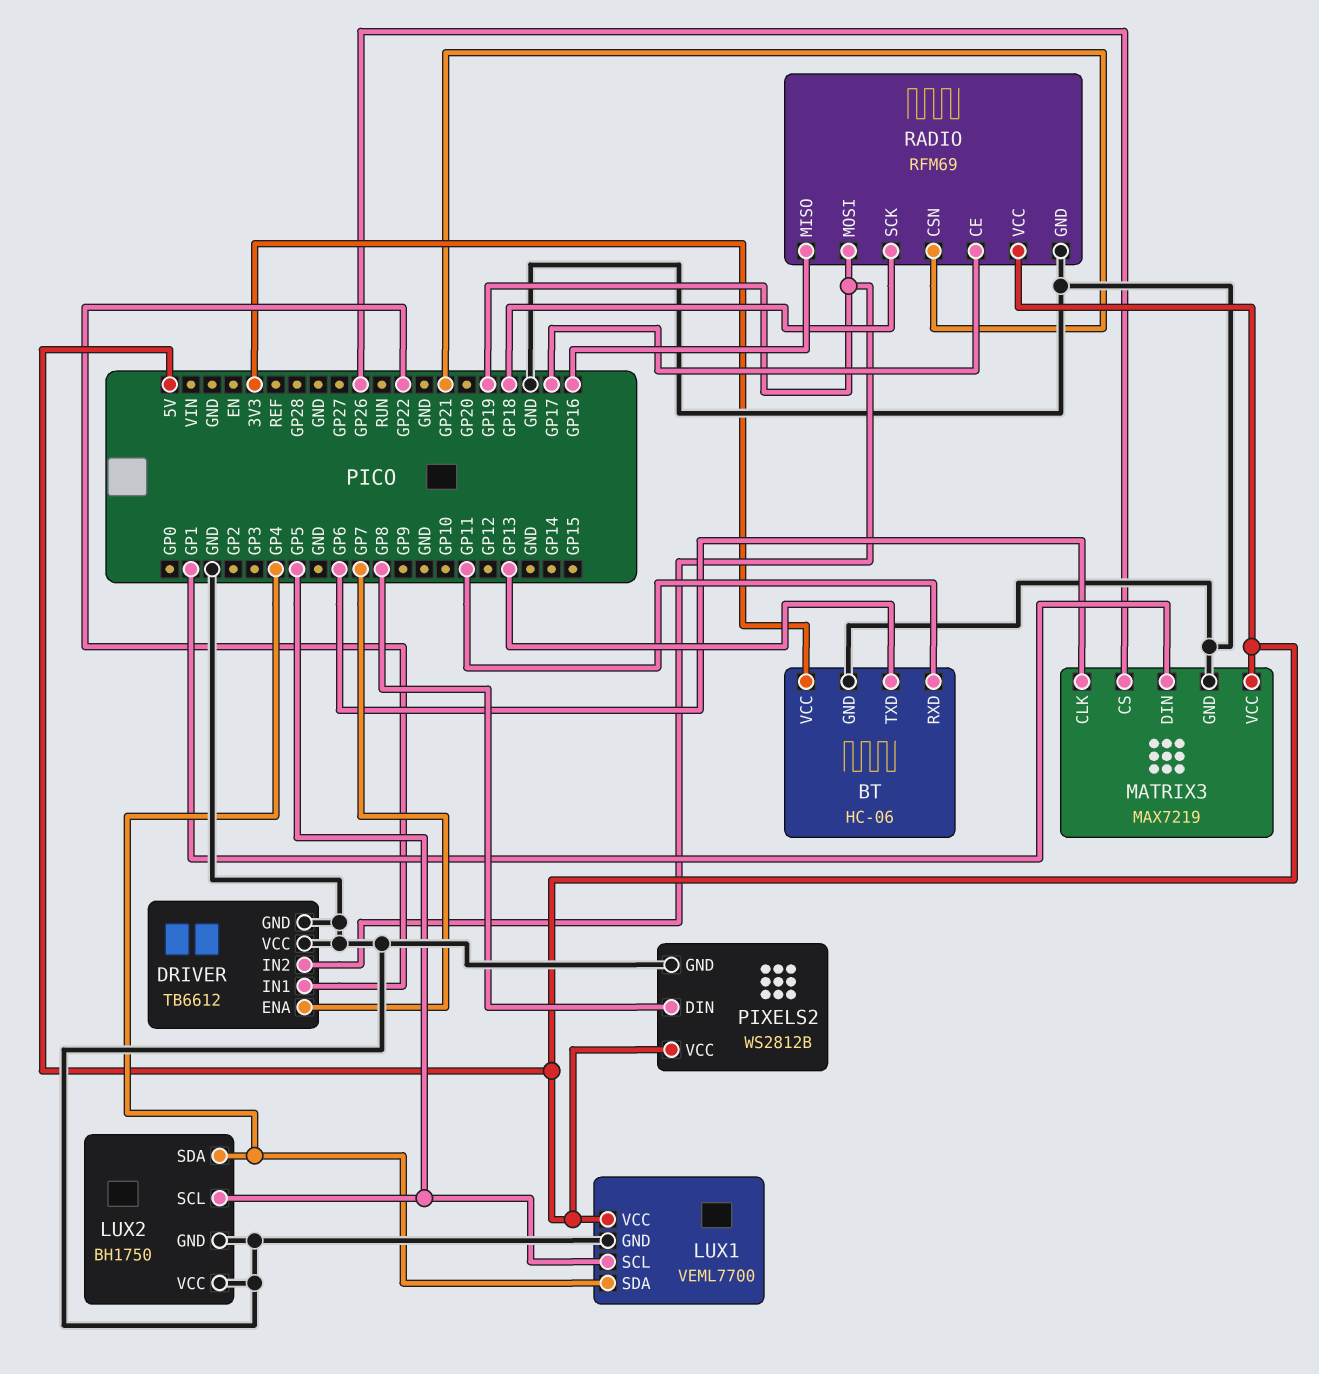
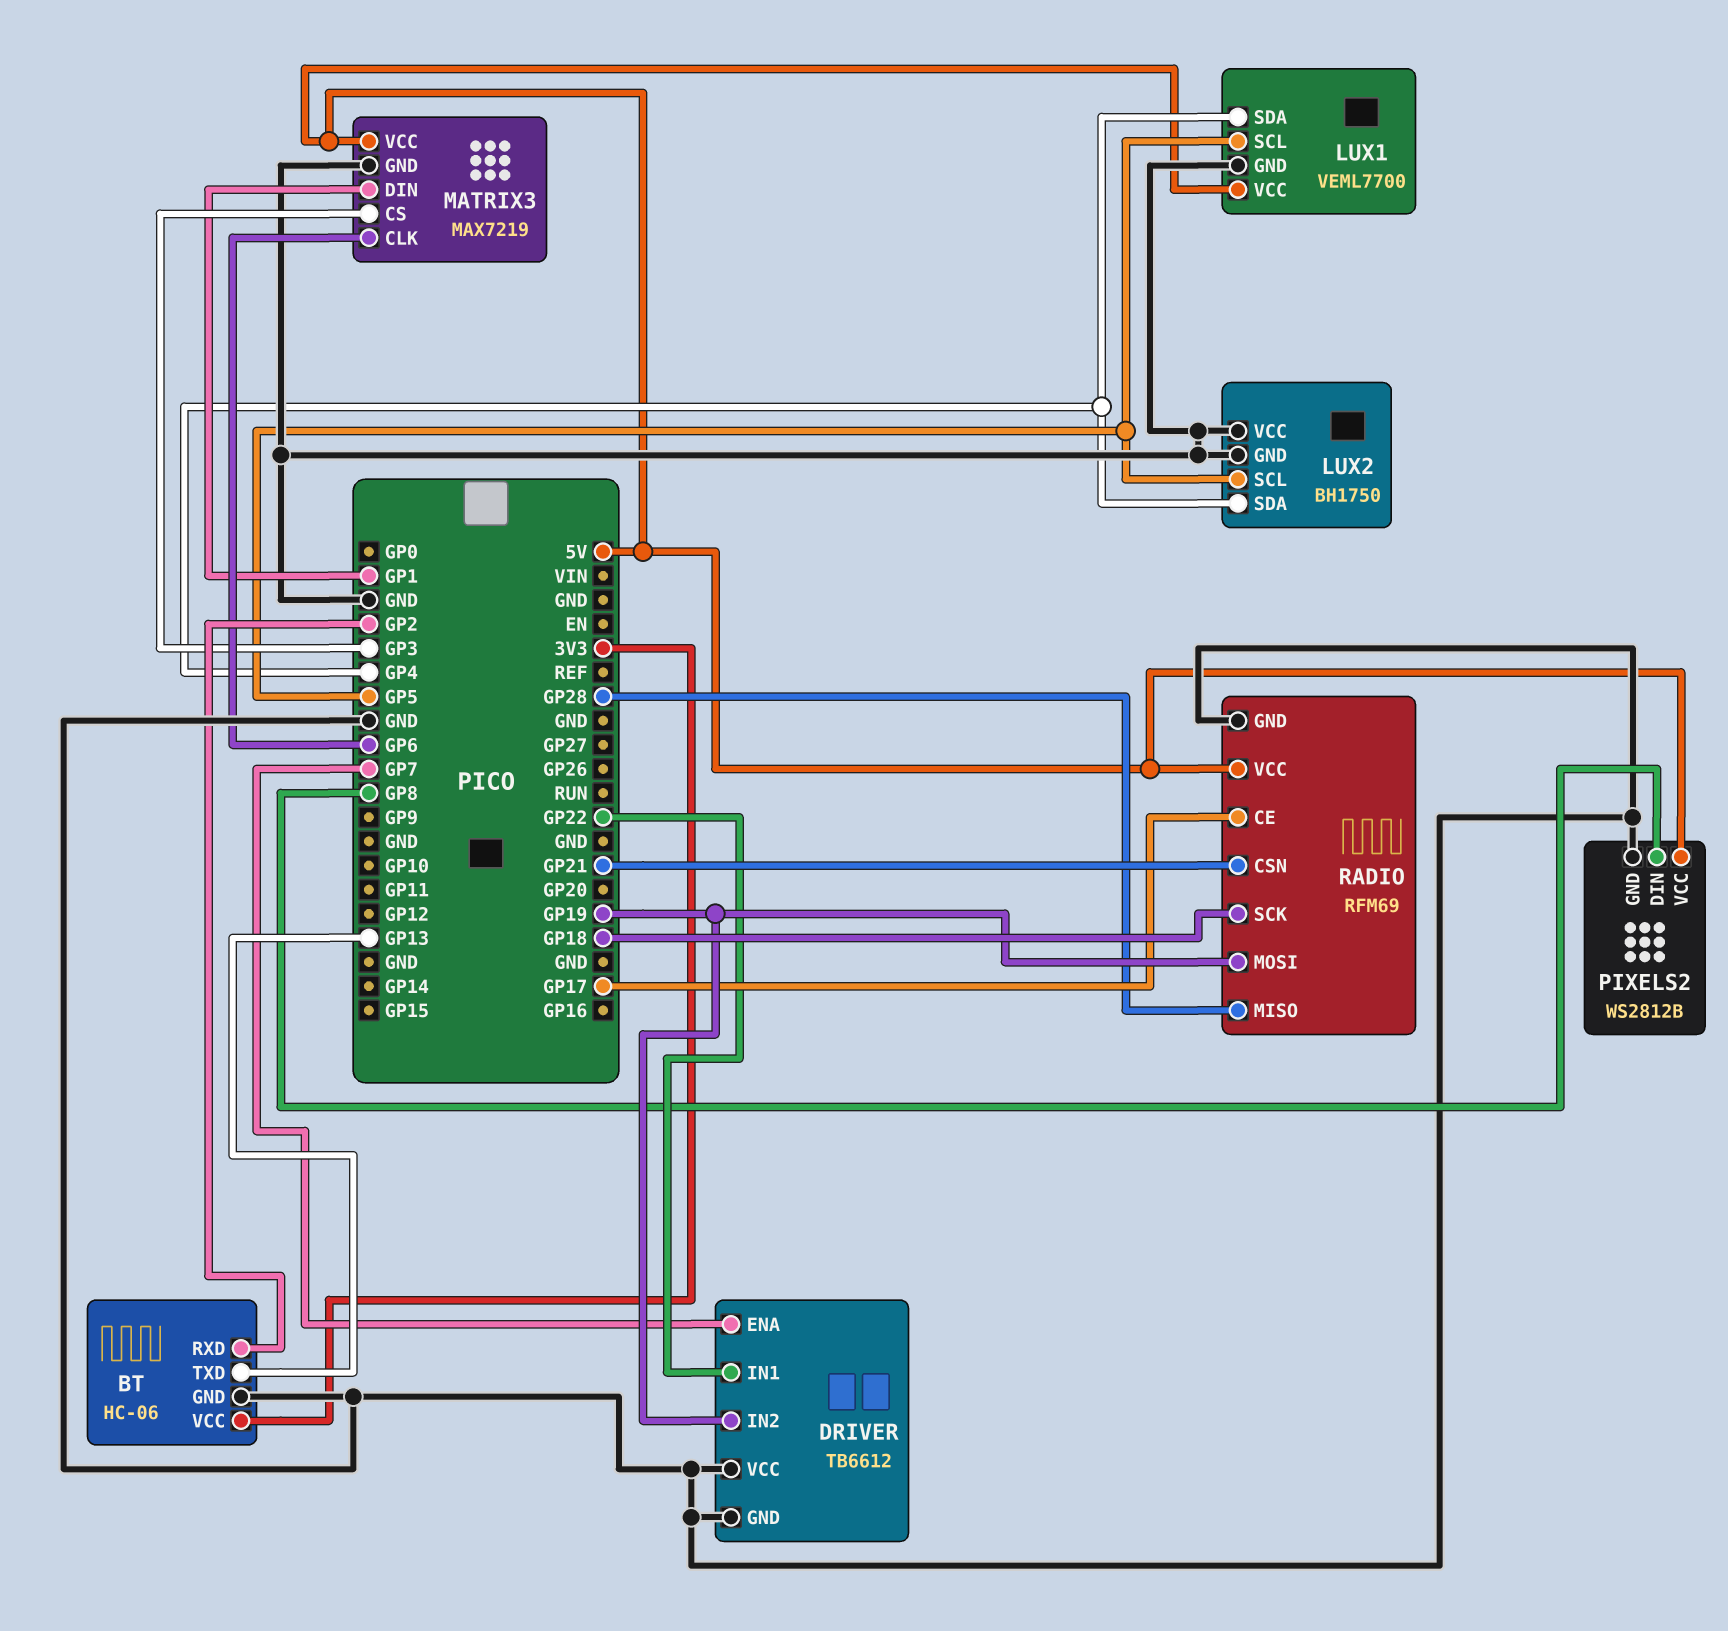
BT pin RXD: GP11 -> GP2
MATRIX3 pin CS: GP26 -> GP3
RADIO pin MISO: GP16 -> GP28

